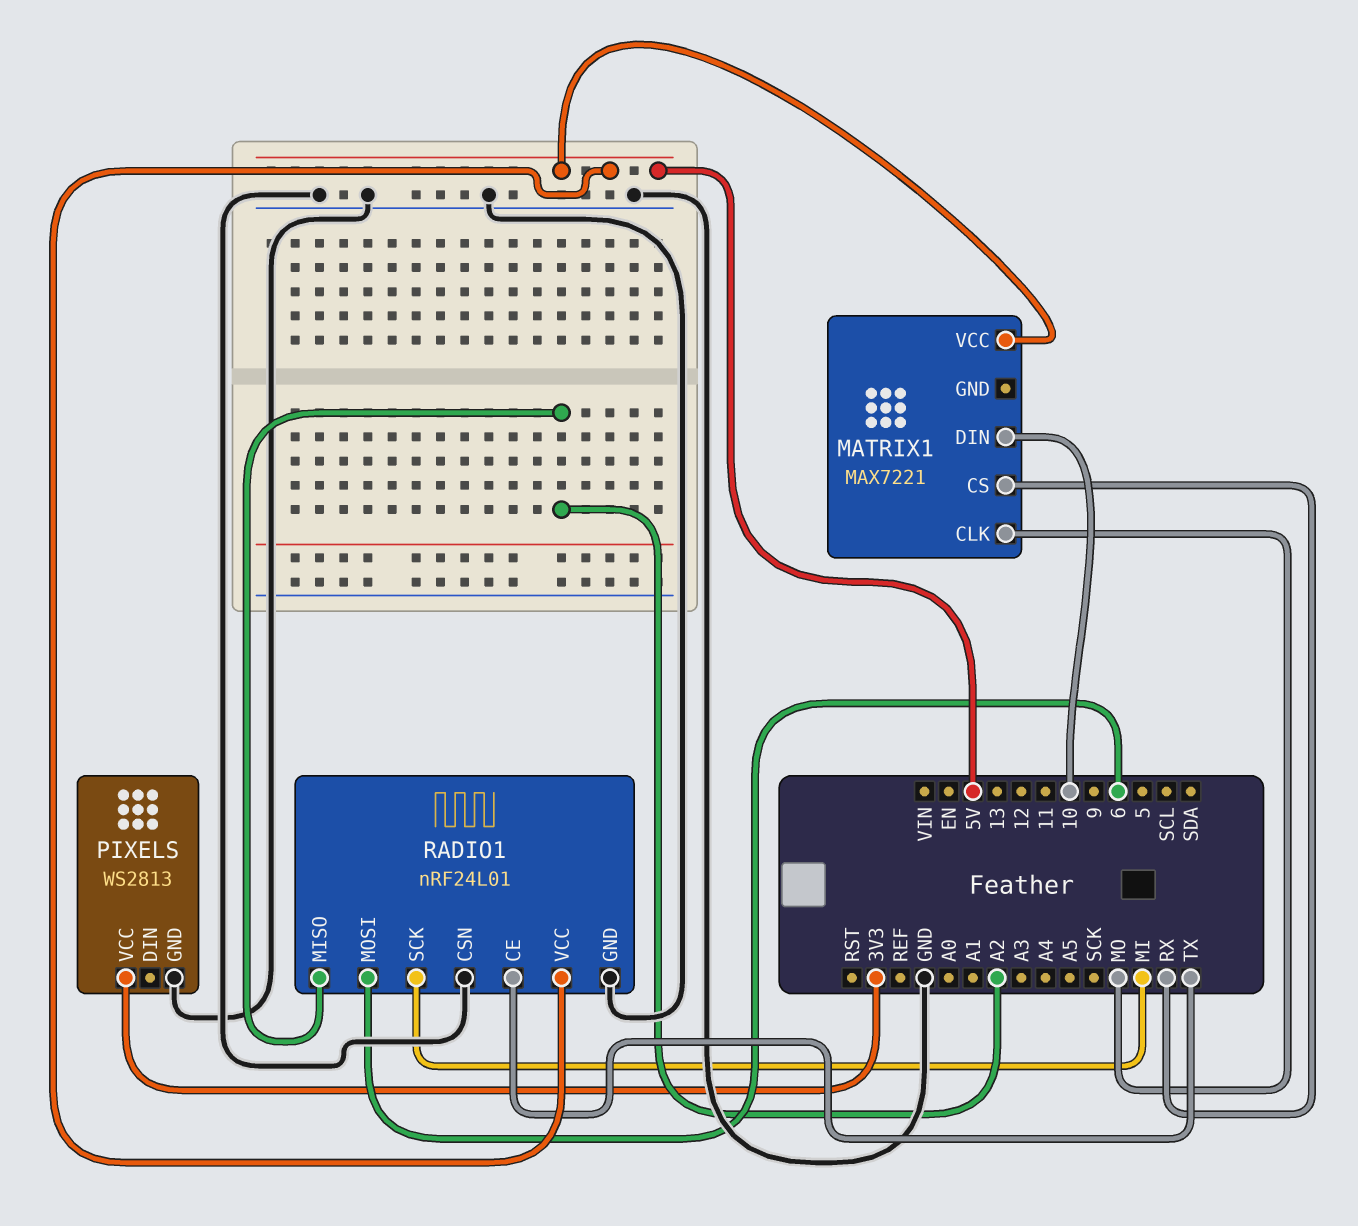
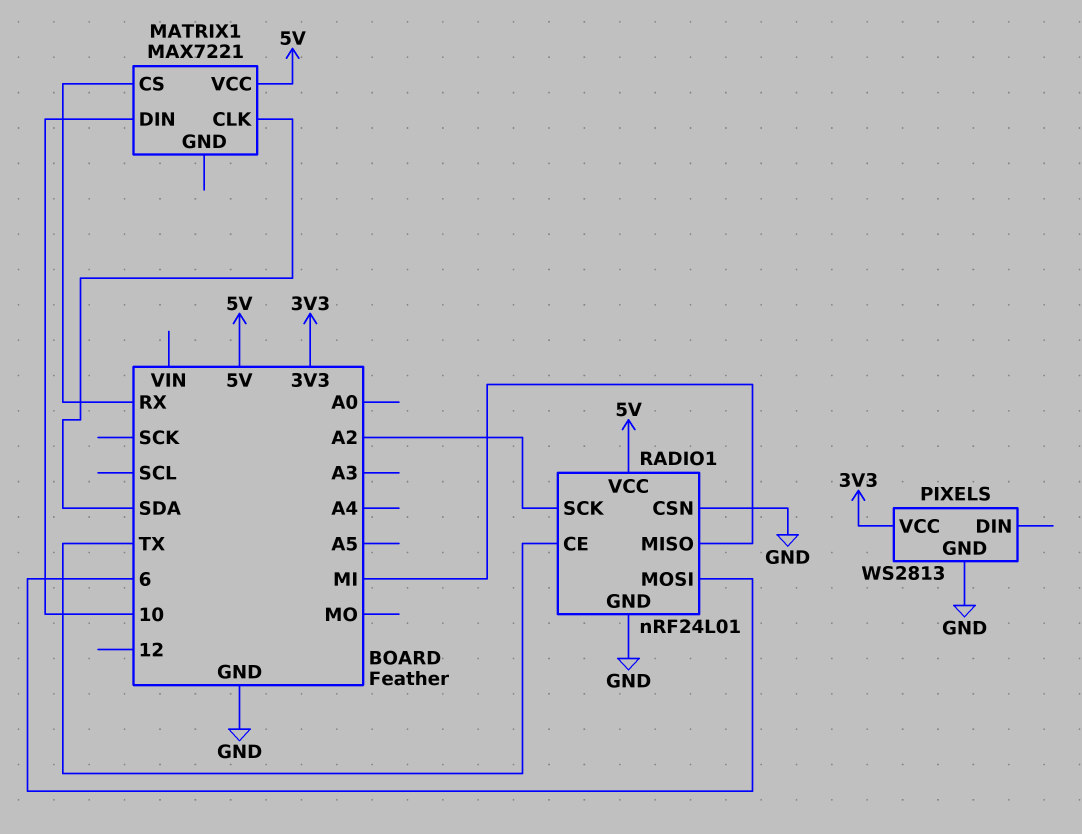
MATRIX1 pin CLK: MO -> SDA
RADIO1 pin MISO: A2 -> MI
RADIO1 pin SCK: MI -> A2

